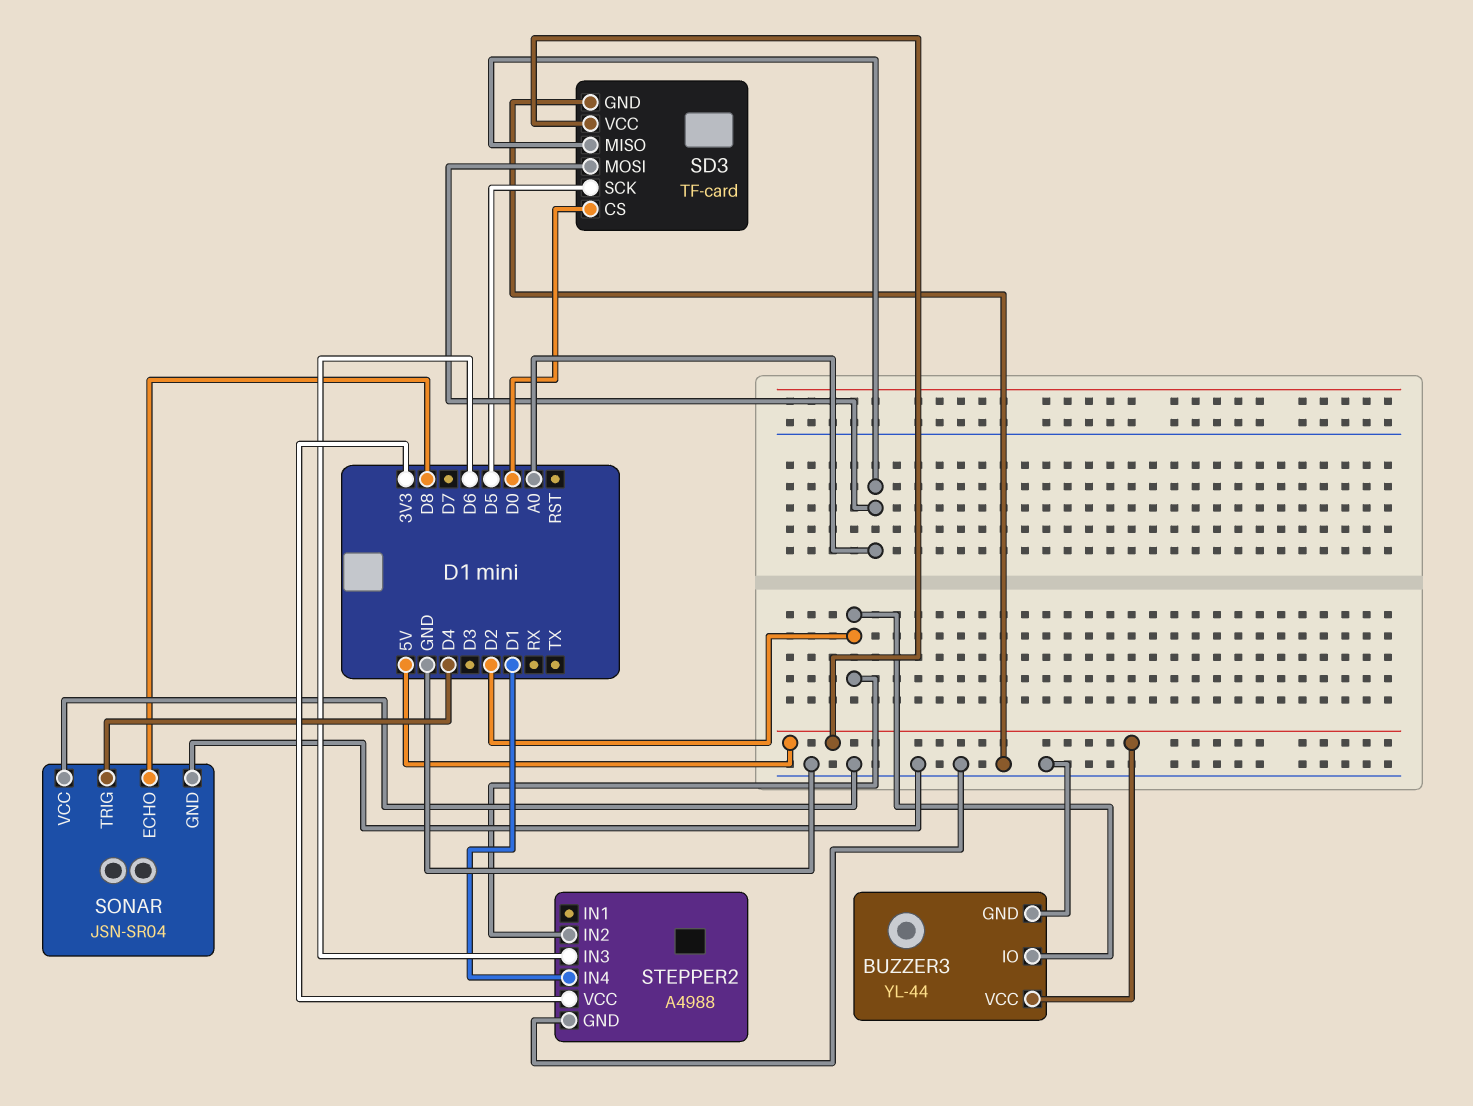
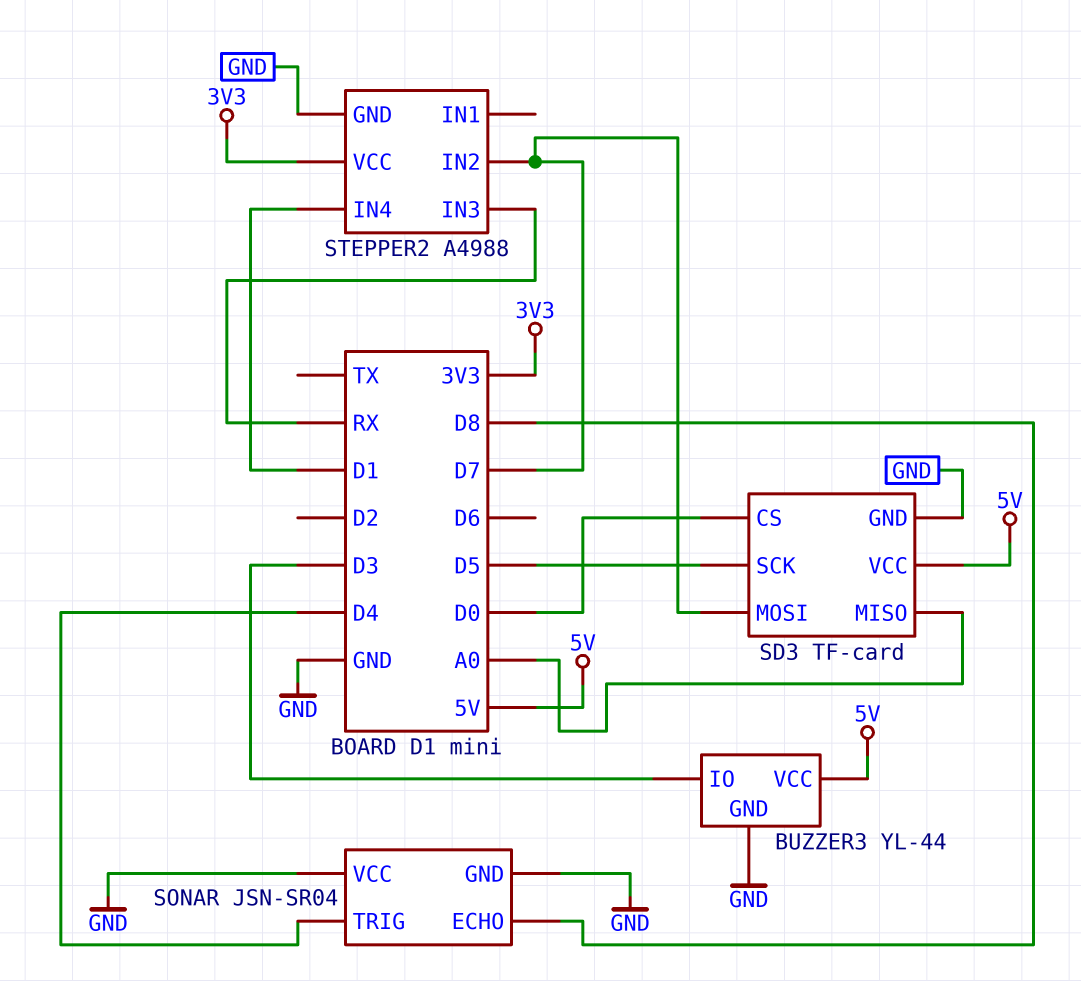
BUZZER3 pin IO: D2 -> D3
SD3 pin MOSI: A0 -> D7
STEPPER2 pin IN2: D2 -> D7
STEPPER2 pin IN3: D6 -> RX

